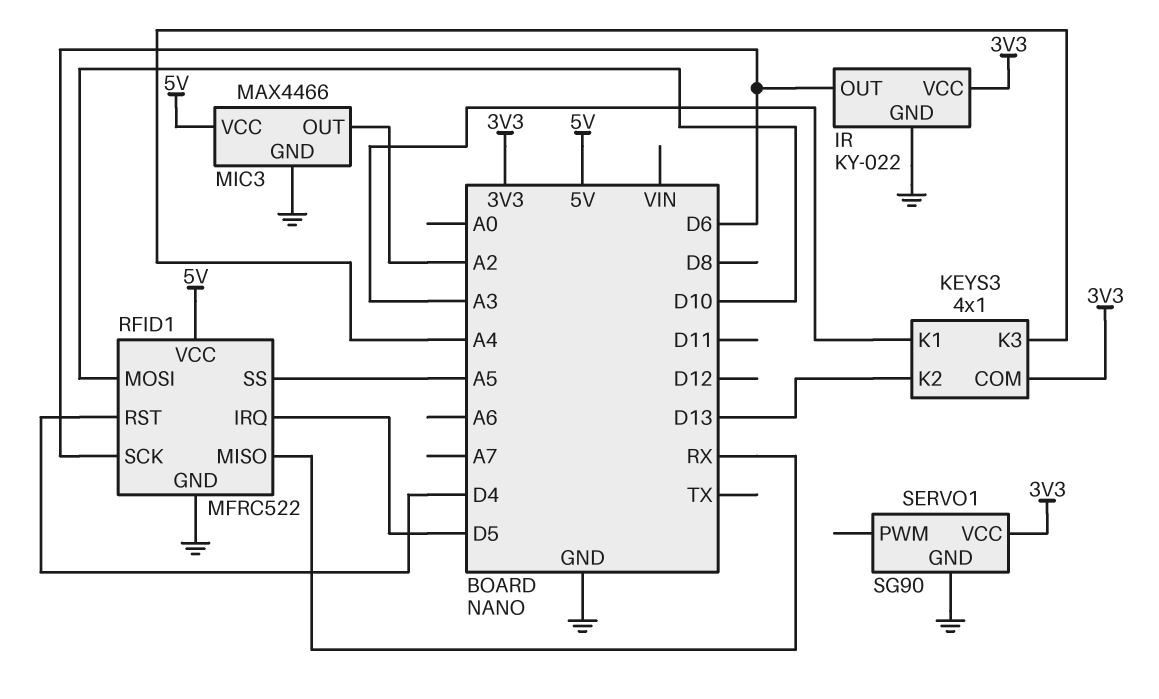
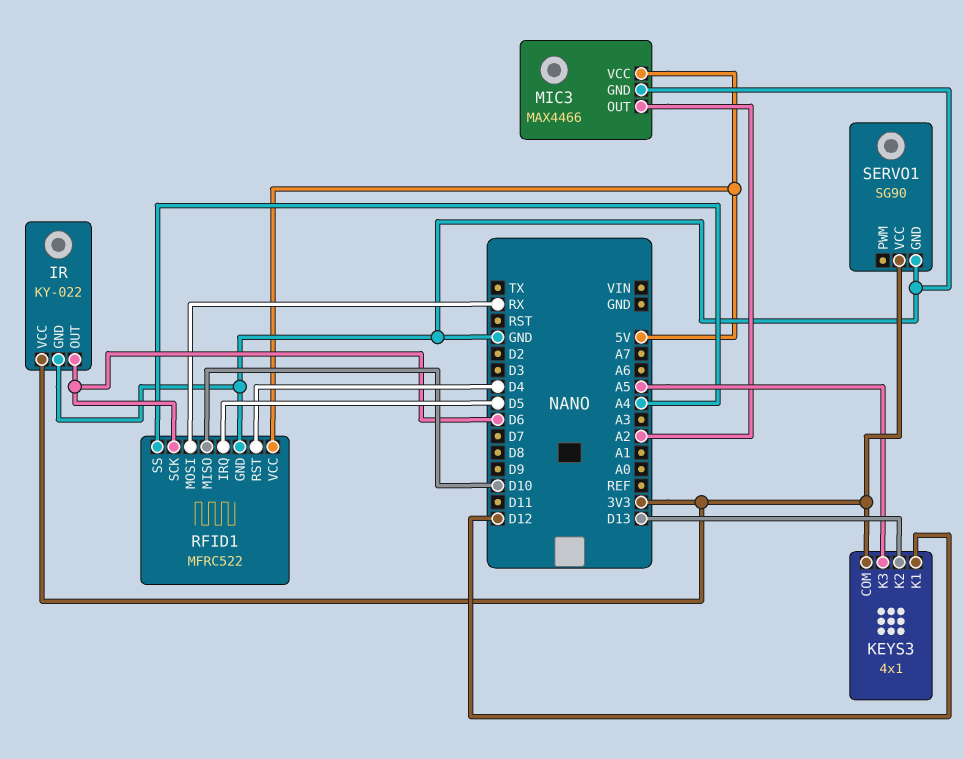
KEYS3 pin K1: A3 -> D12
KEYS3 pin K3: A4 -> A5
RFID1 pin MISO: RX -> D10
RFID1 pin MOSI: D10 -> RX
RFID1 pin SS: A5 -> A4

